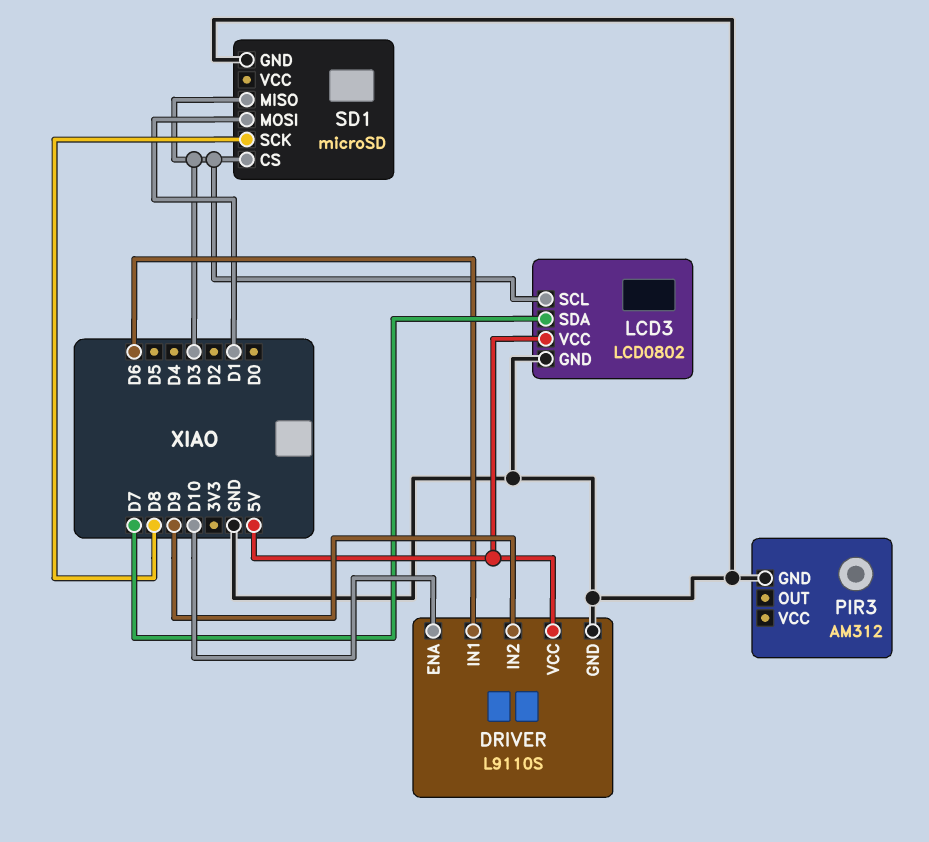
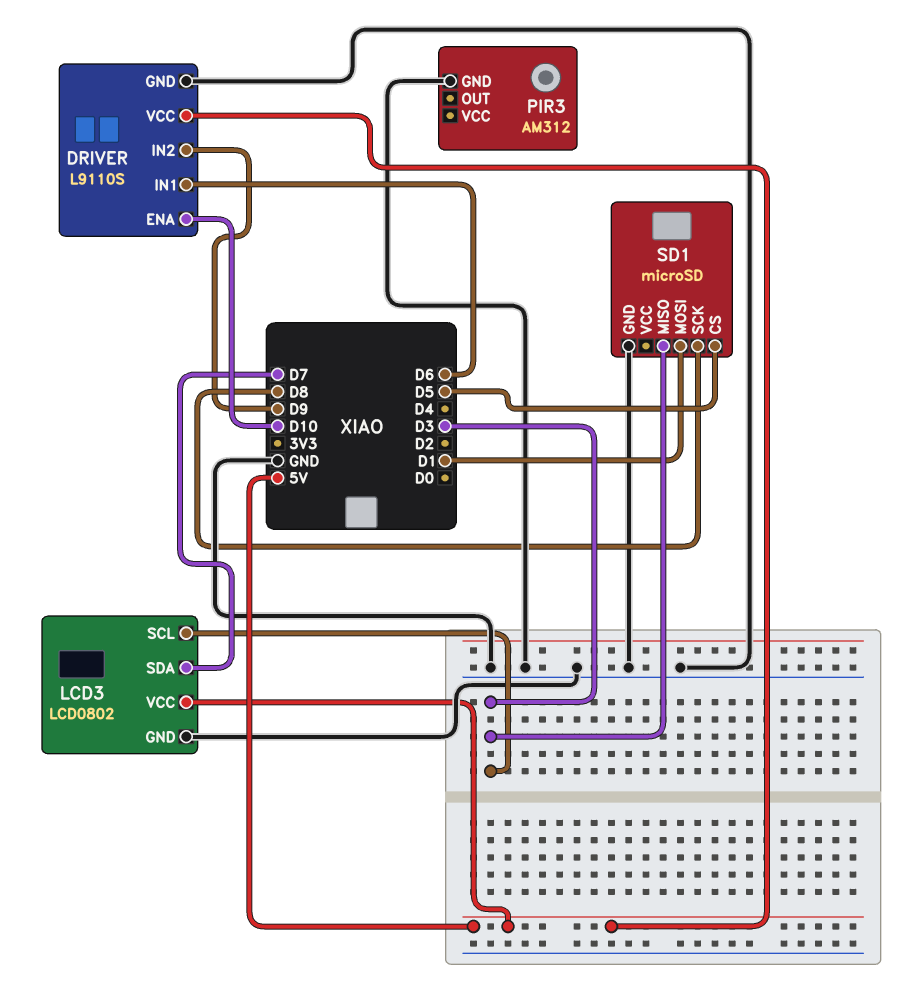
SD1 pin CS: D3 -> D5

